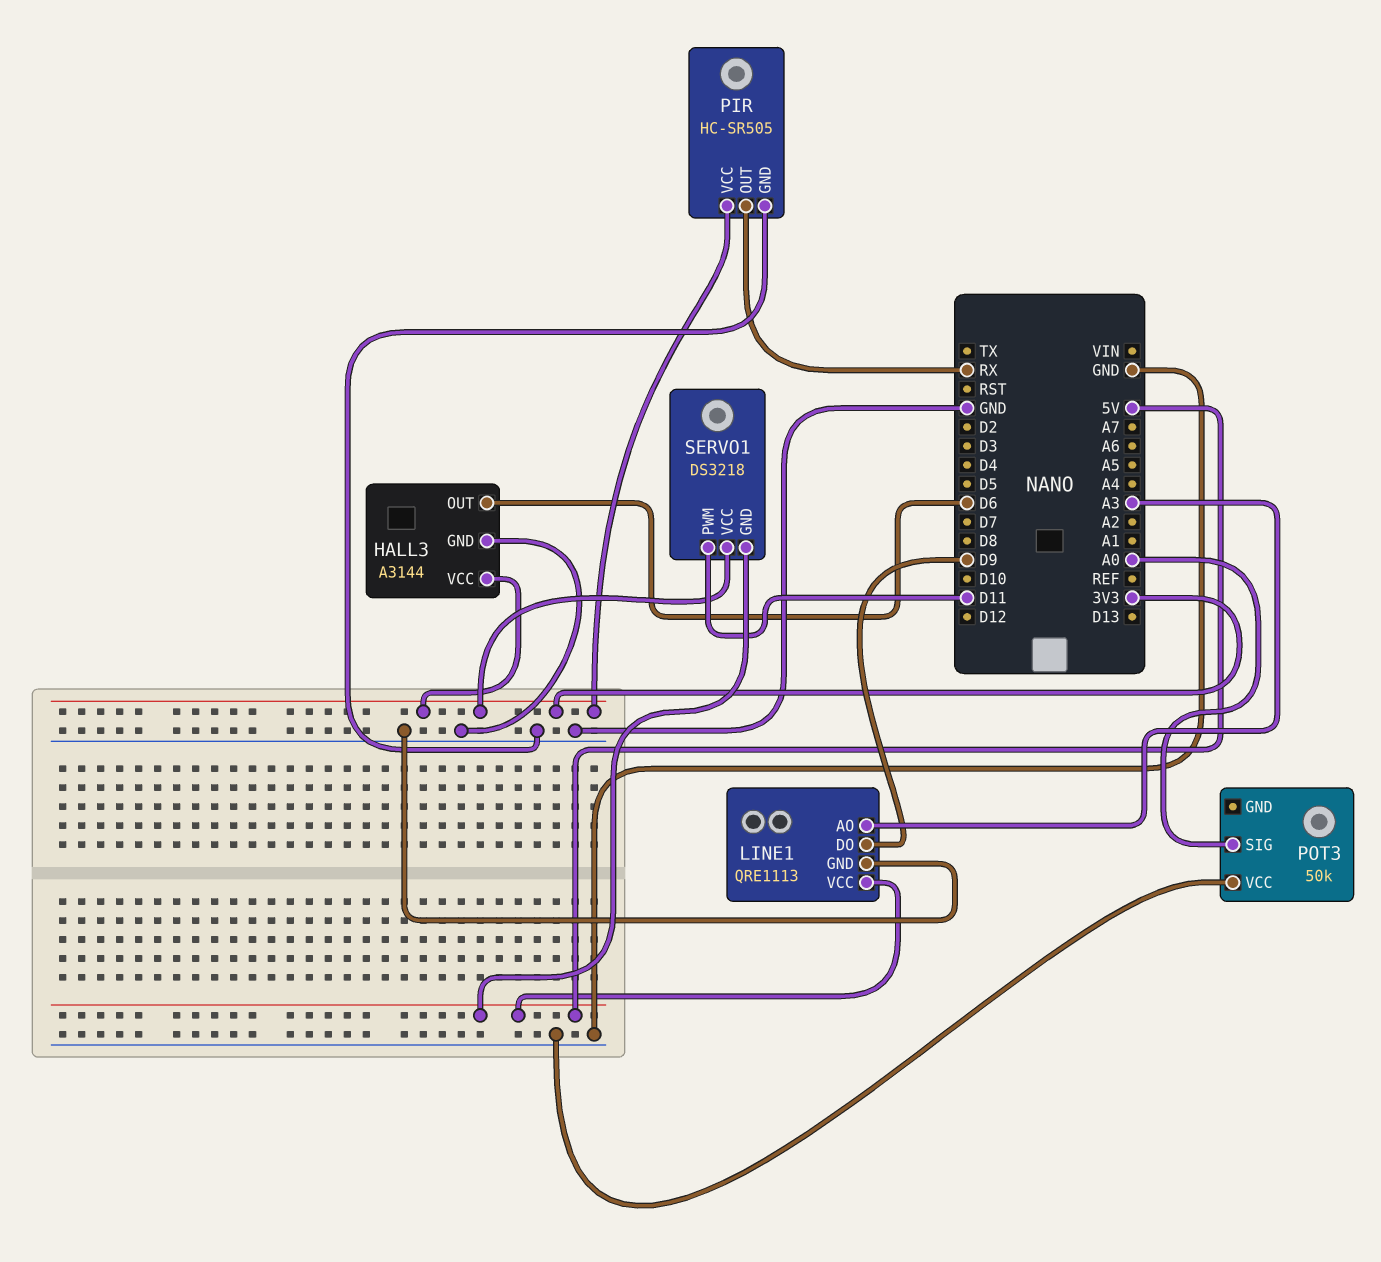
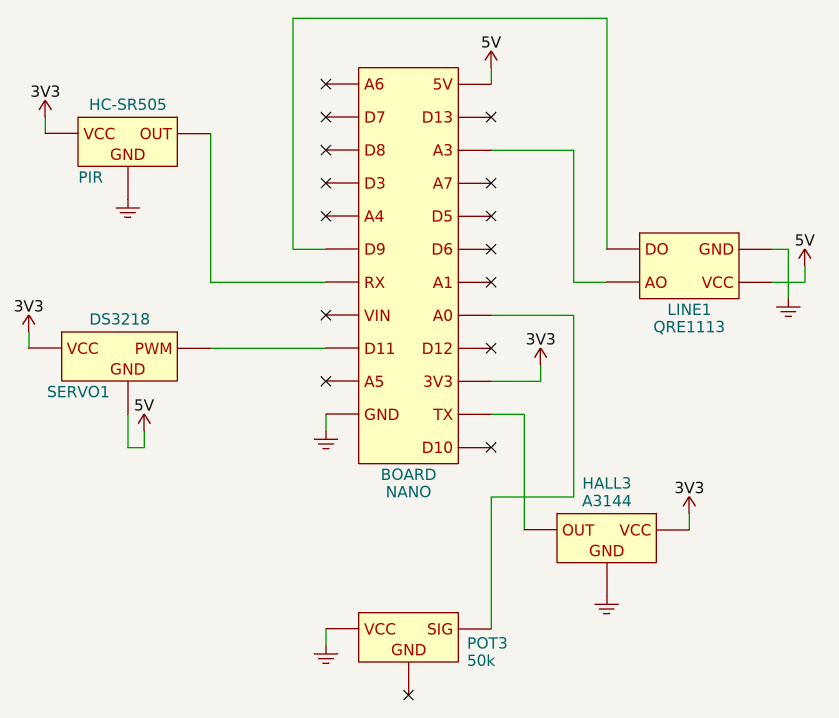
HALL3 pin OUT: D6 -> TX

